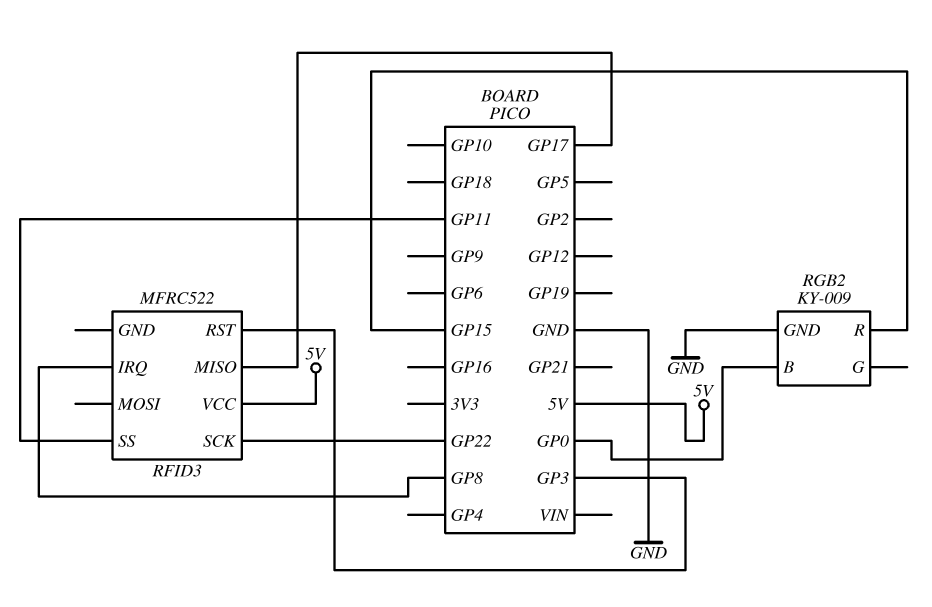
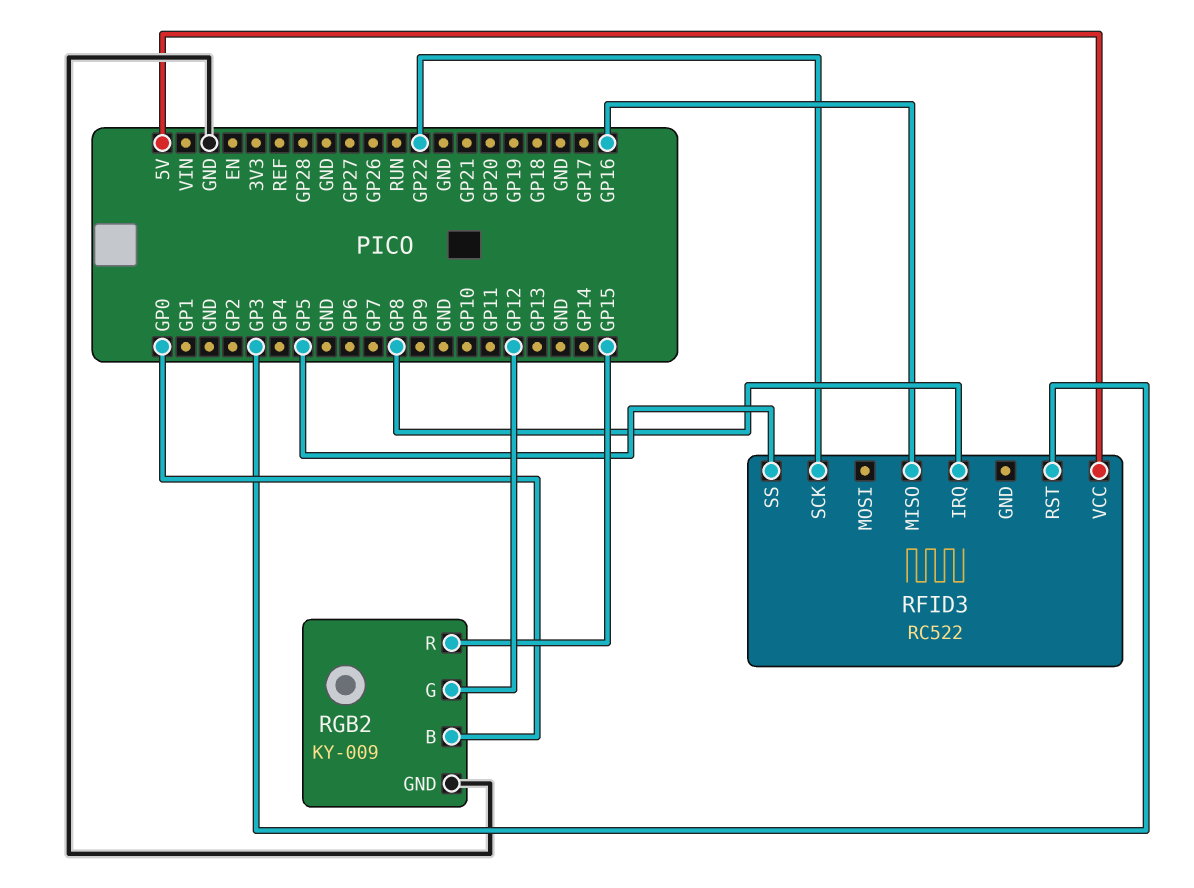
RFID3: MFRC522 -> RC522
RFID3 pin MISO: GP17 -> GP16
RFID3 pin SS: GP11 -> GP5
RGB2 pin G: none -> GP12

